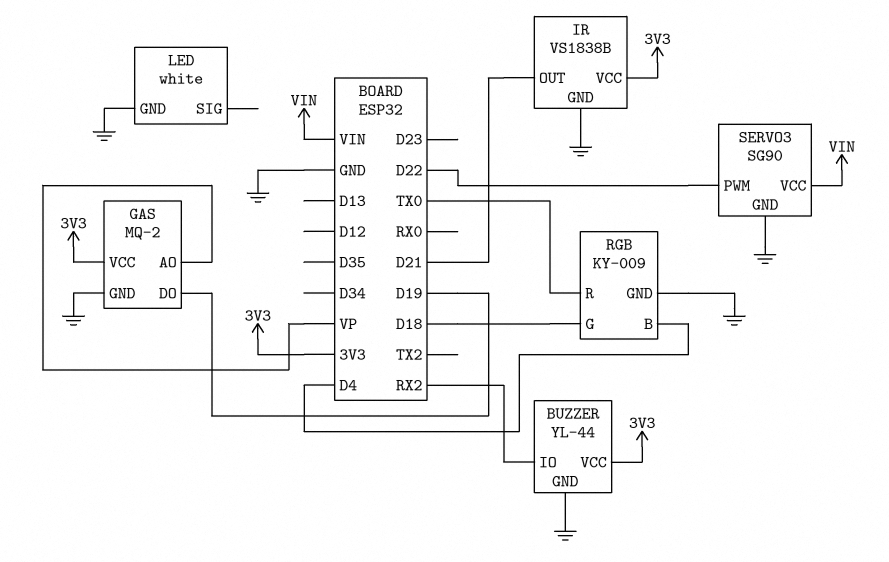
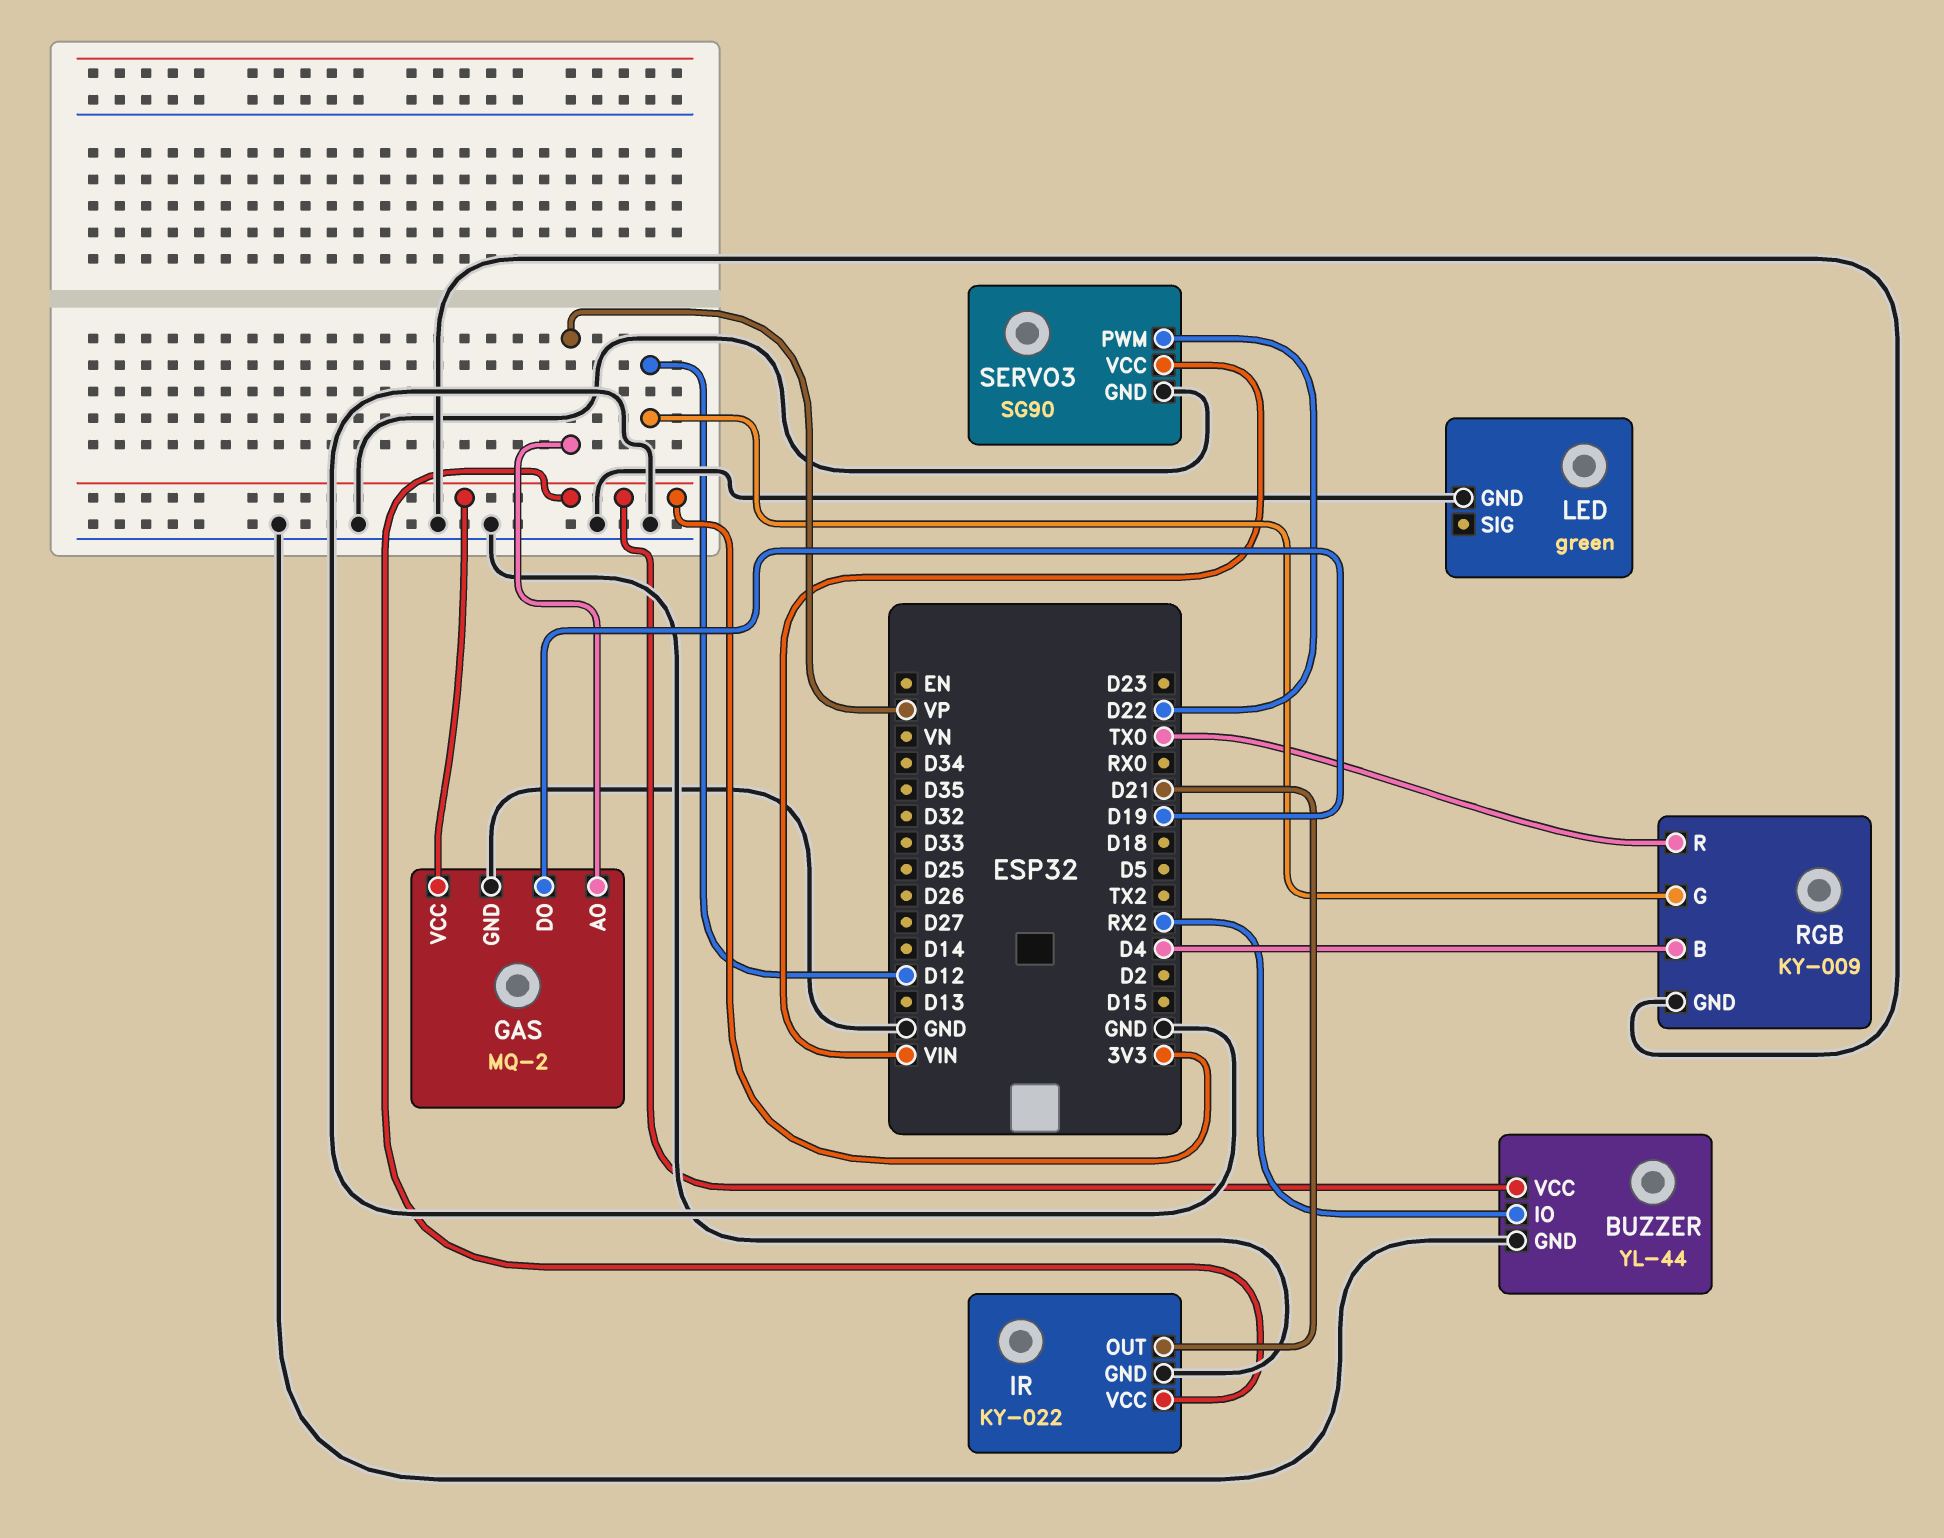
IR: VS1838B -> KY-022
LED: white -> green
RGB pin G: D18 -> D12

